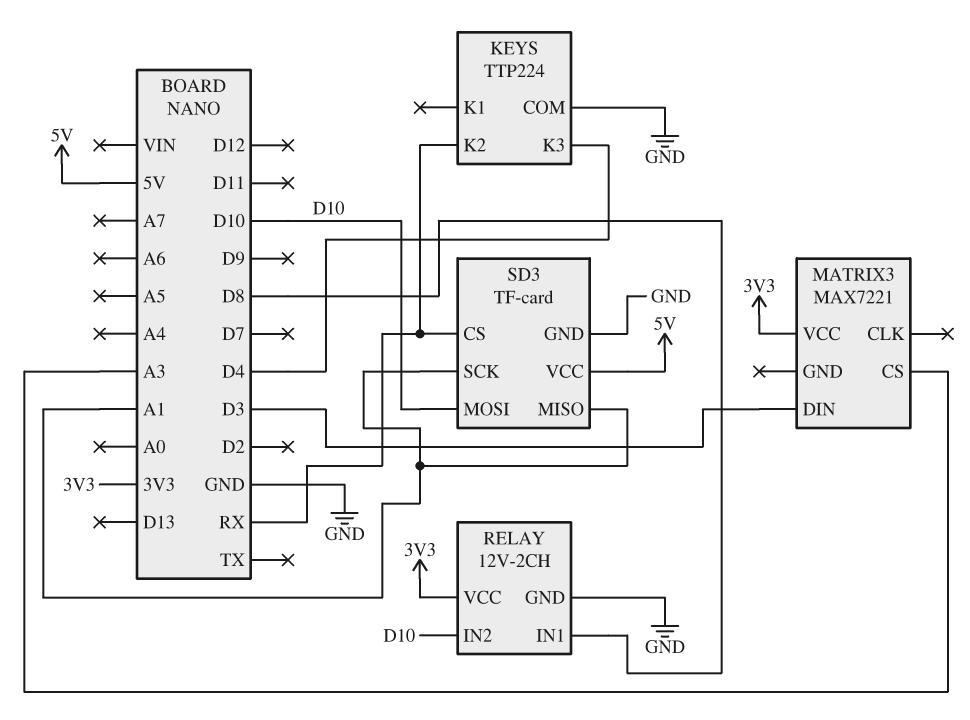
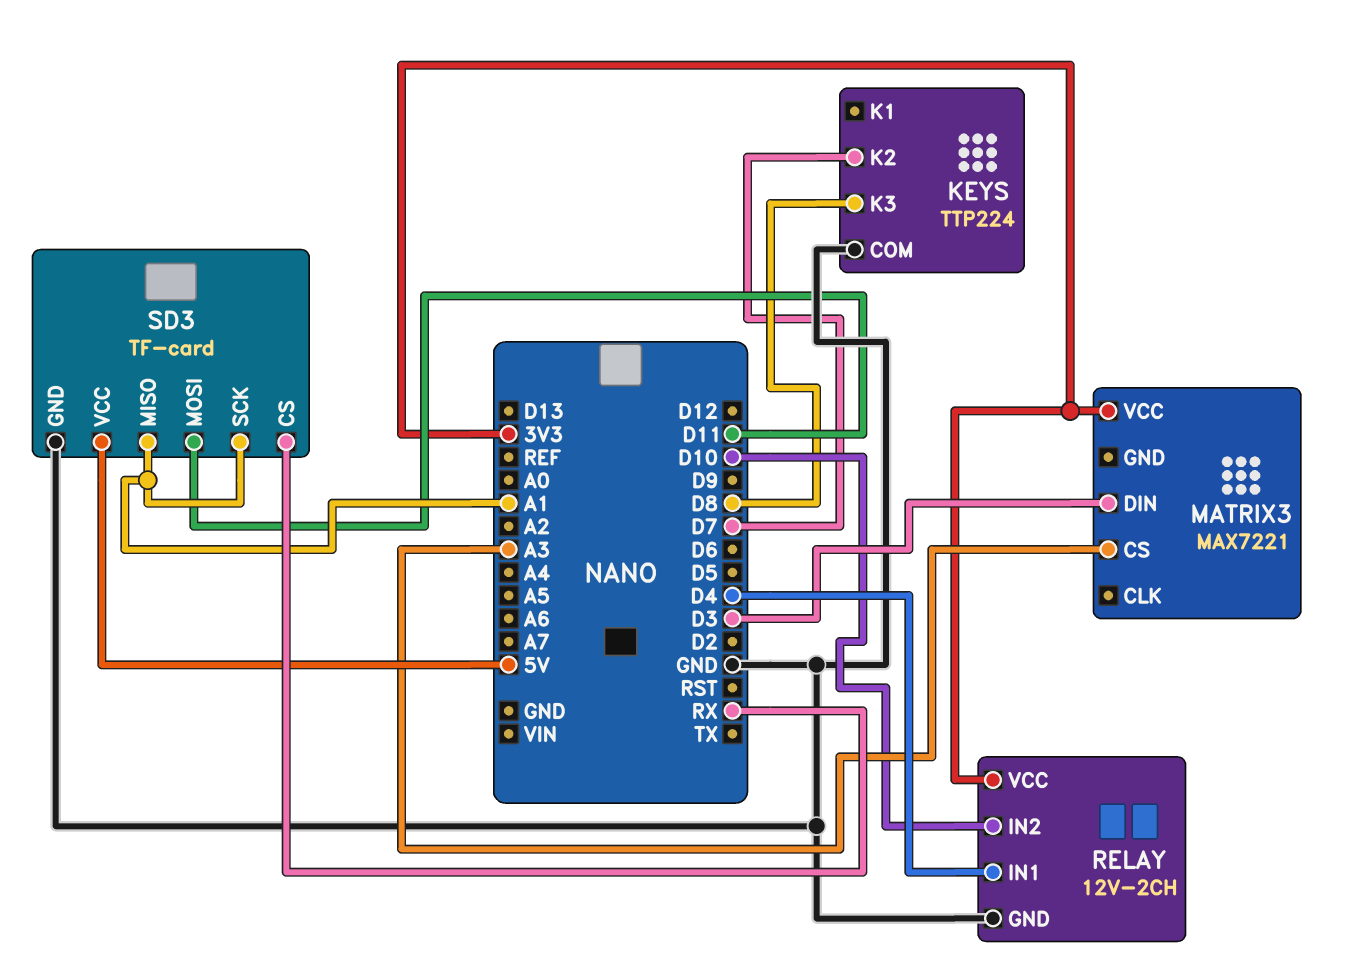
KEYS pin K2: RX -> D7
KEYS pin K3: D4 -> D8
RELAY pin IN1: D8 -> D4
SD3 pin MOSI: D10 -> D11

